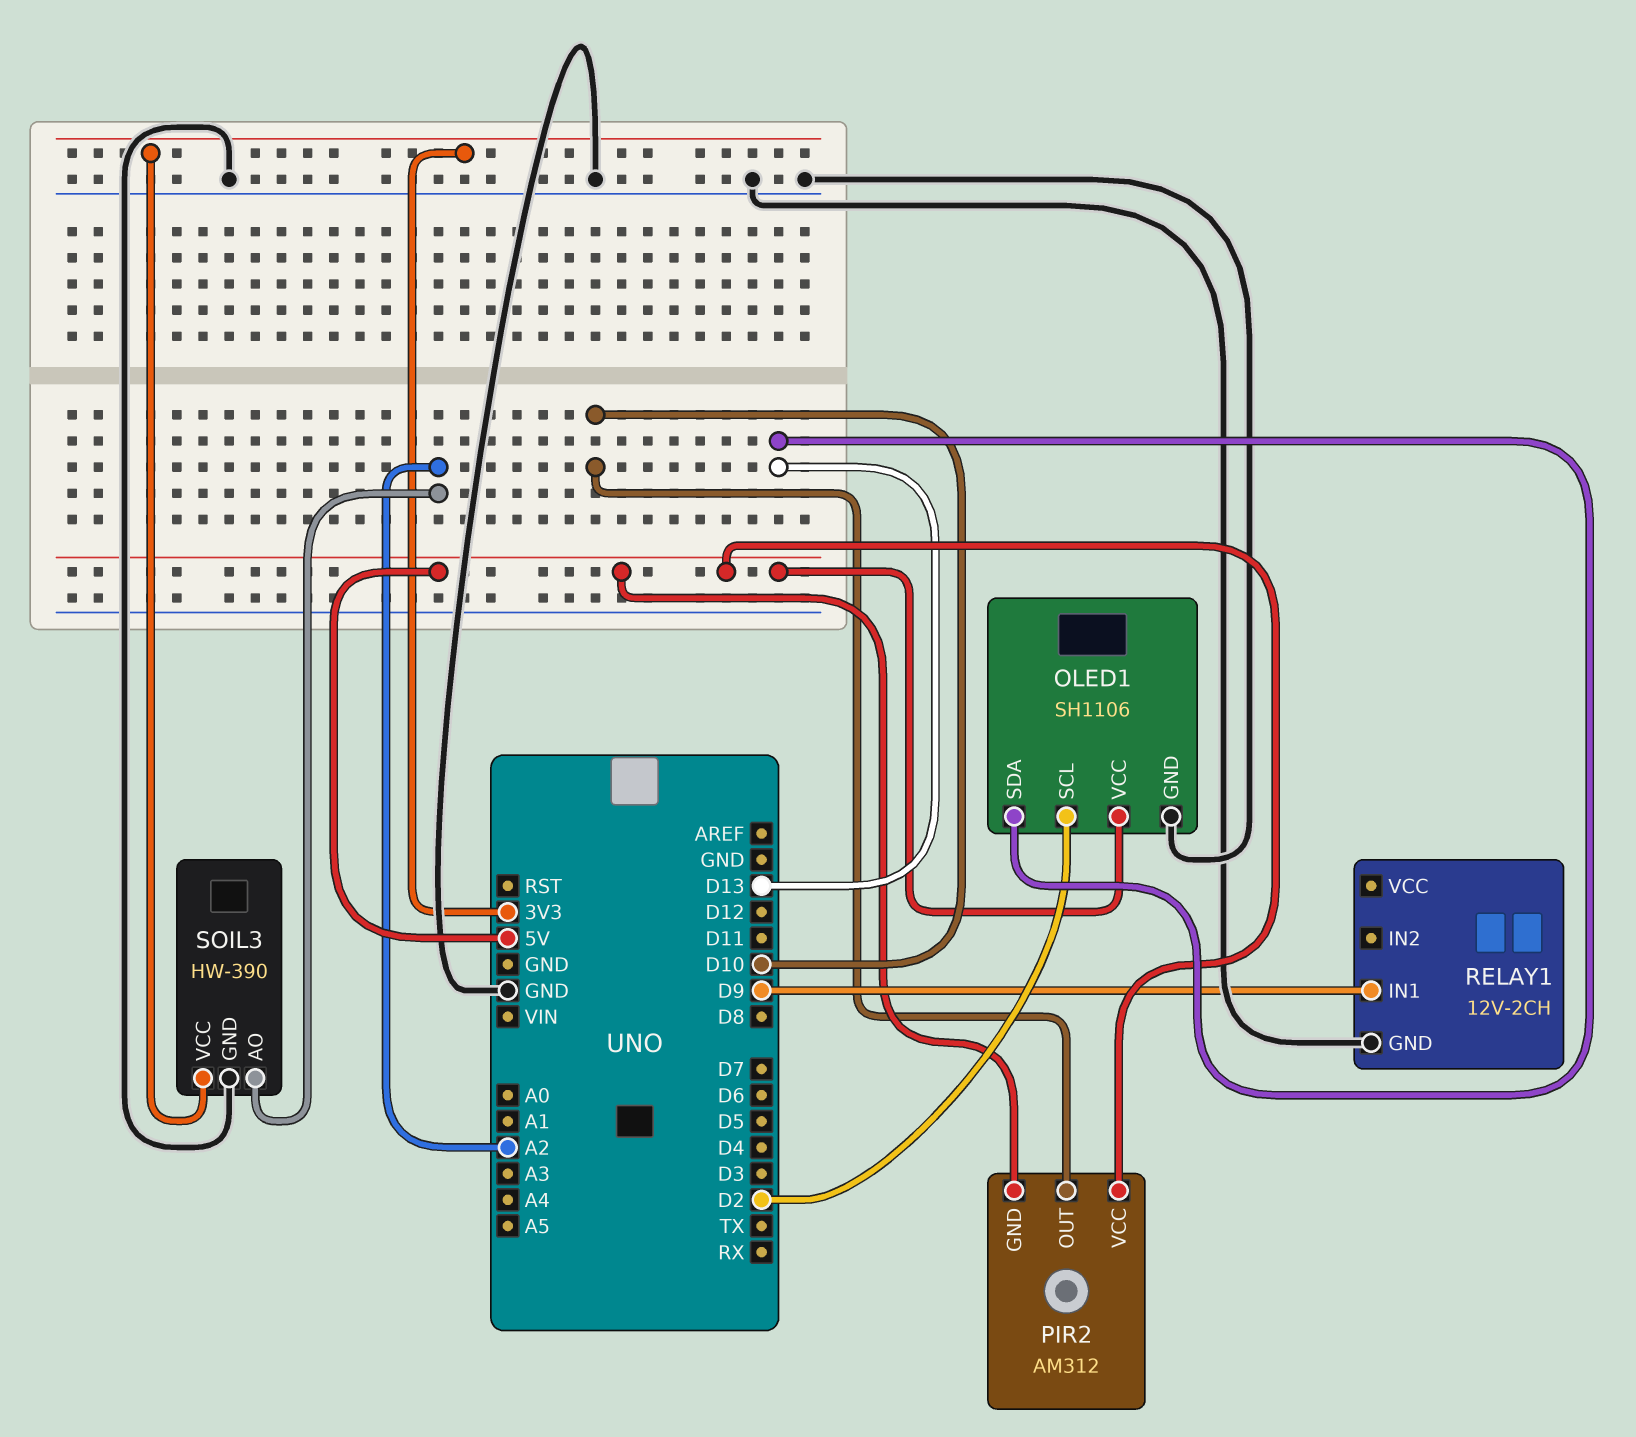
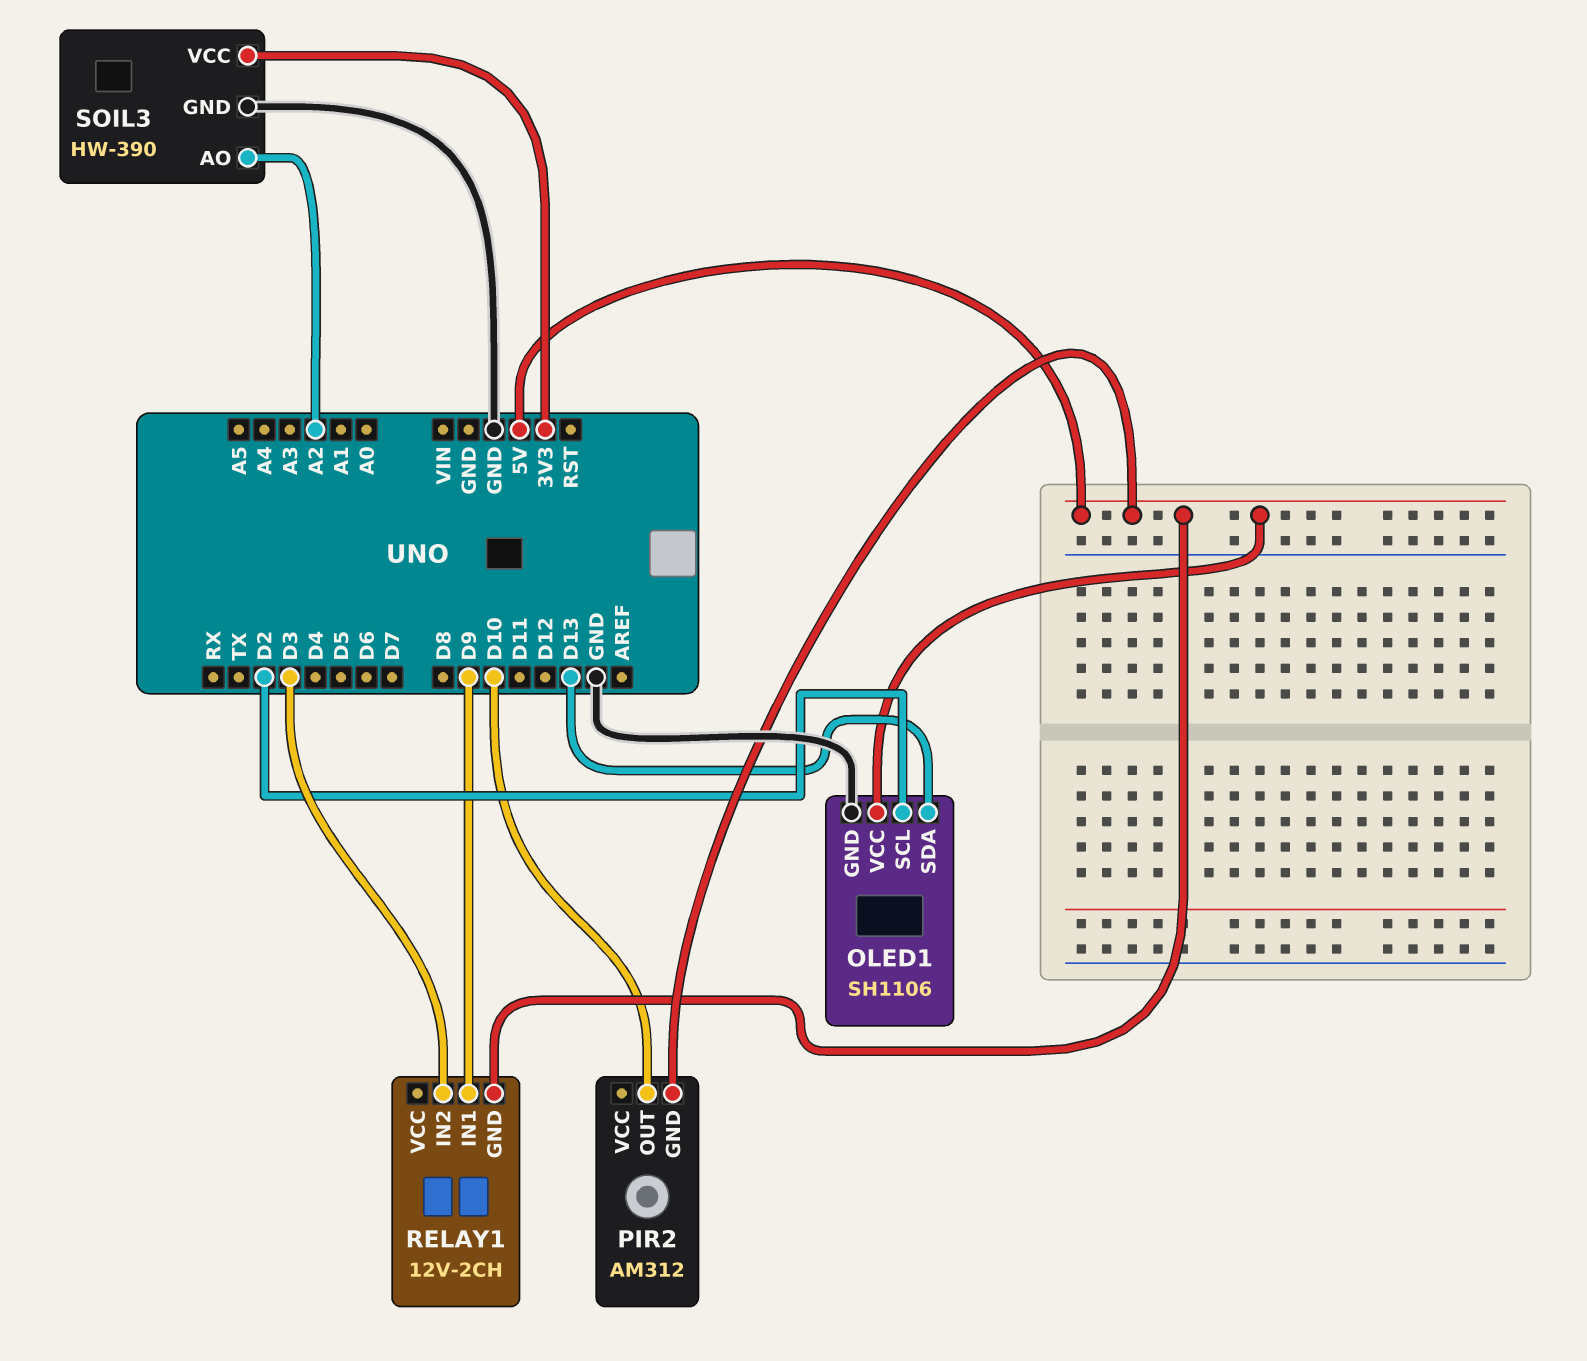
PIR2 pin VCC: 5V -> none
RELAY1 pin GND: GND -> 5V
RELAY1 pin IN2: none -> D3

